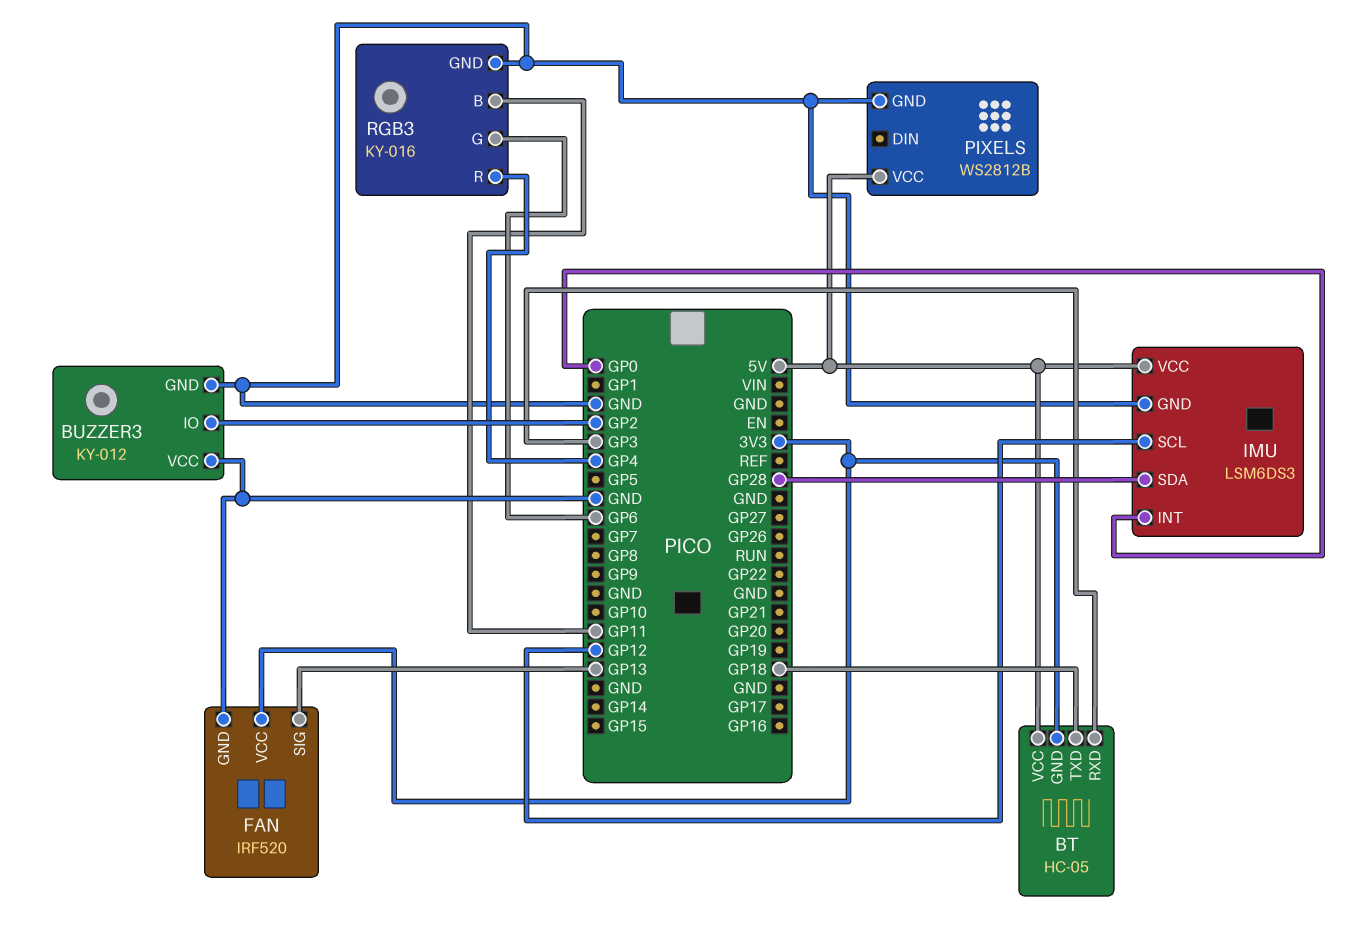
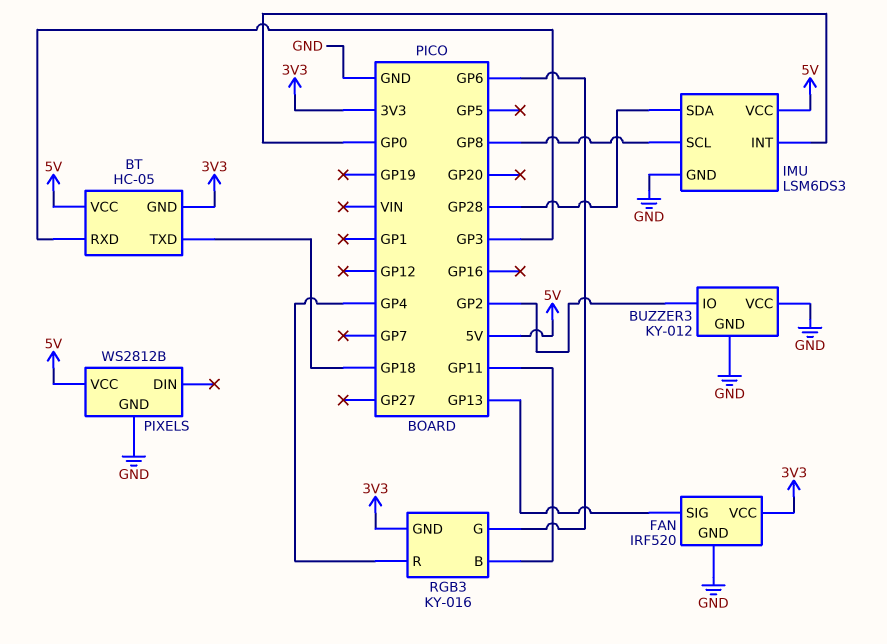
IMU pin SCL: GP12 -> GP8
RGB3 pin GND: GND -> 3V3

